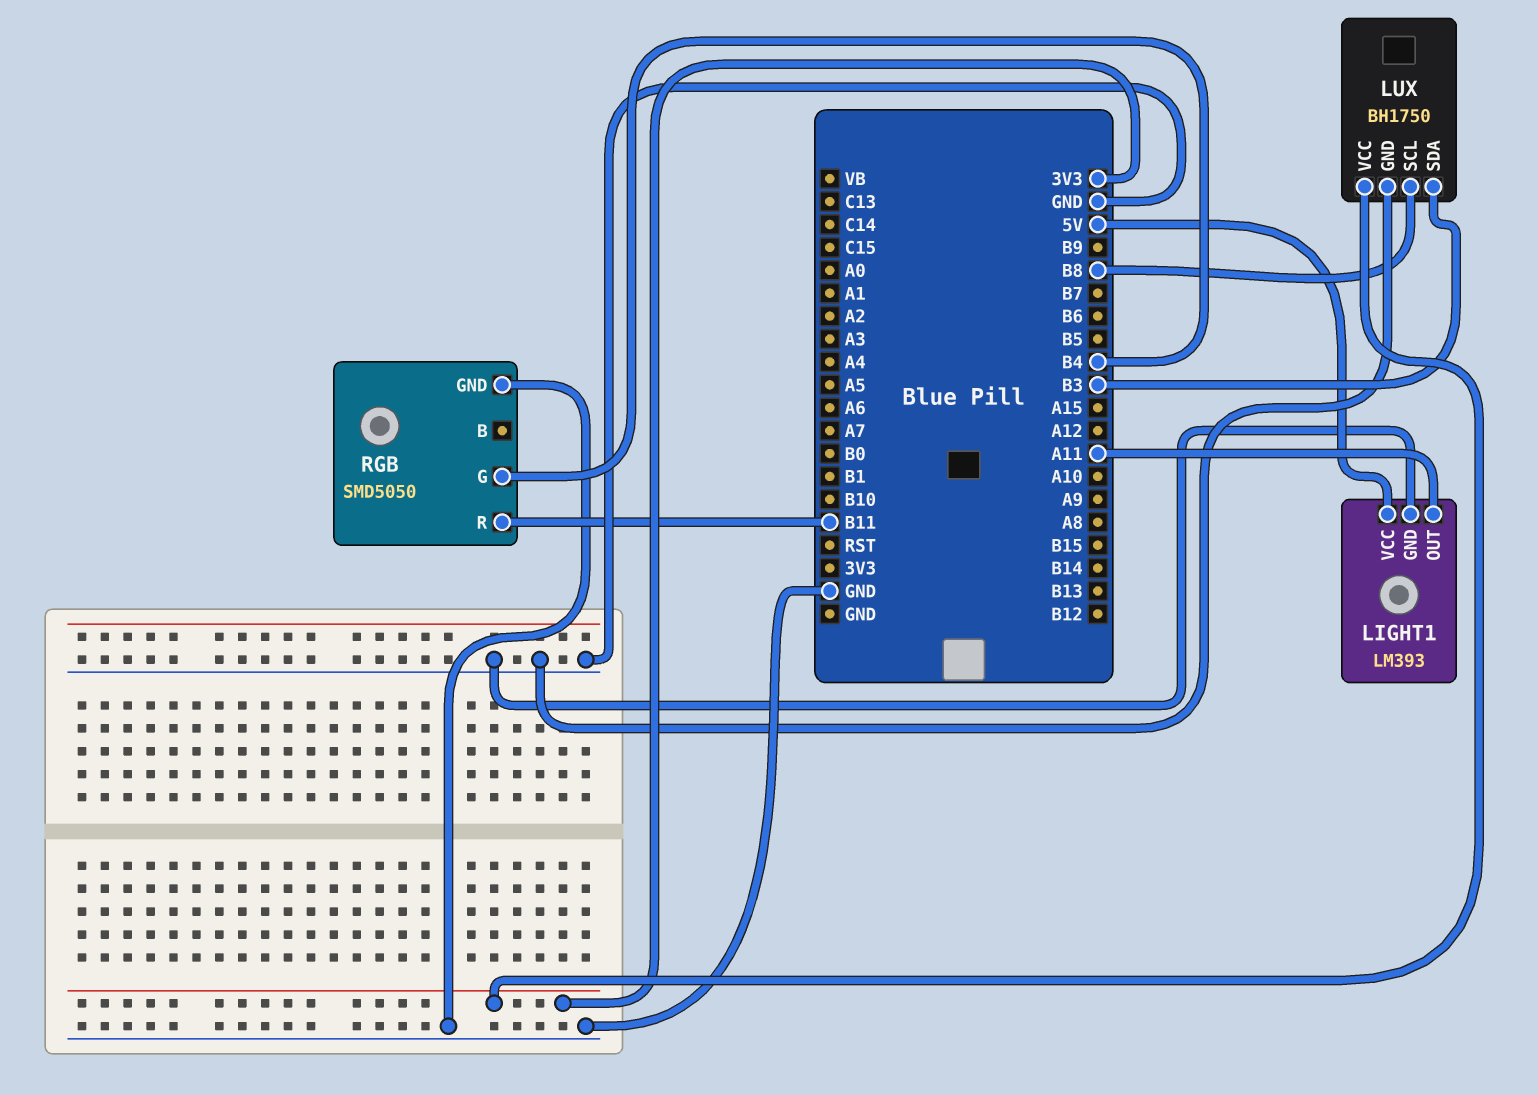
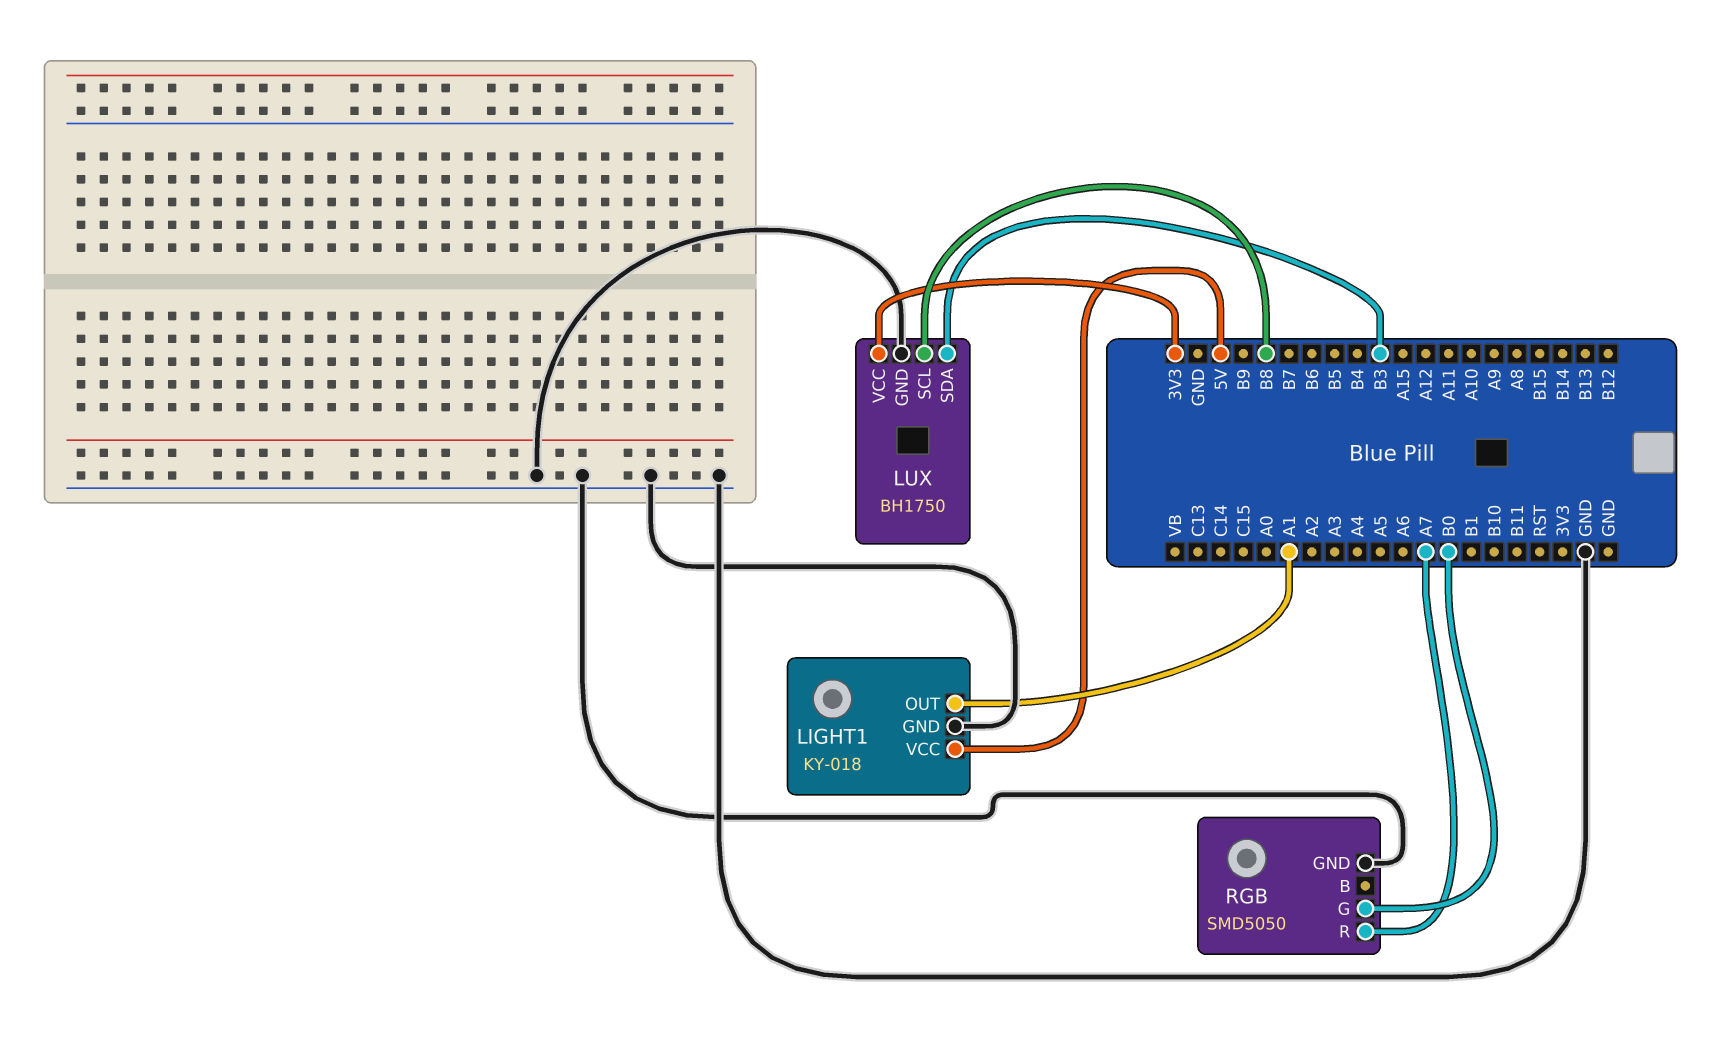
LIGHT1: LM393 -> KY-018
LIGHT1 pin OUT: A11 -> A1
RGB pin G: B4 -> B0
RGB pin R: B11 -> A7

